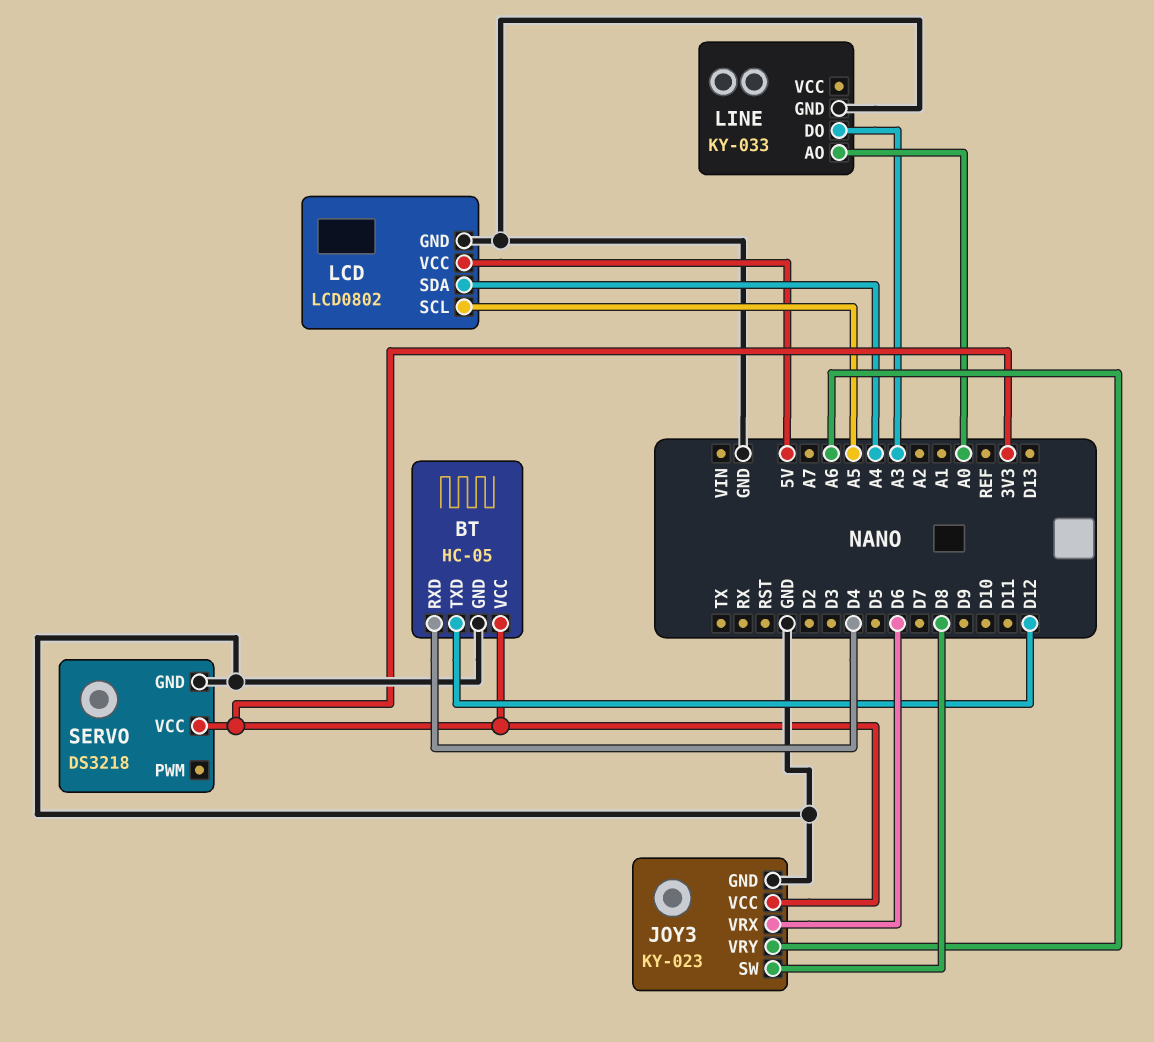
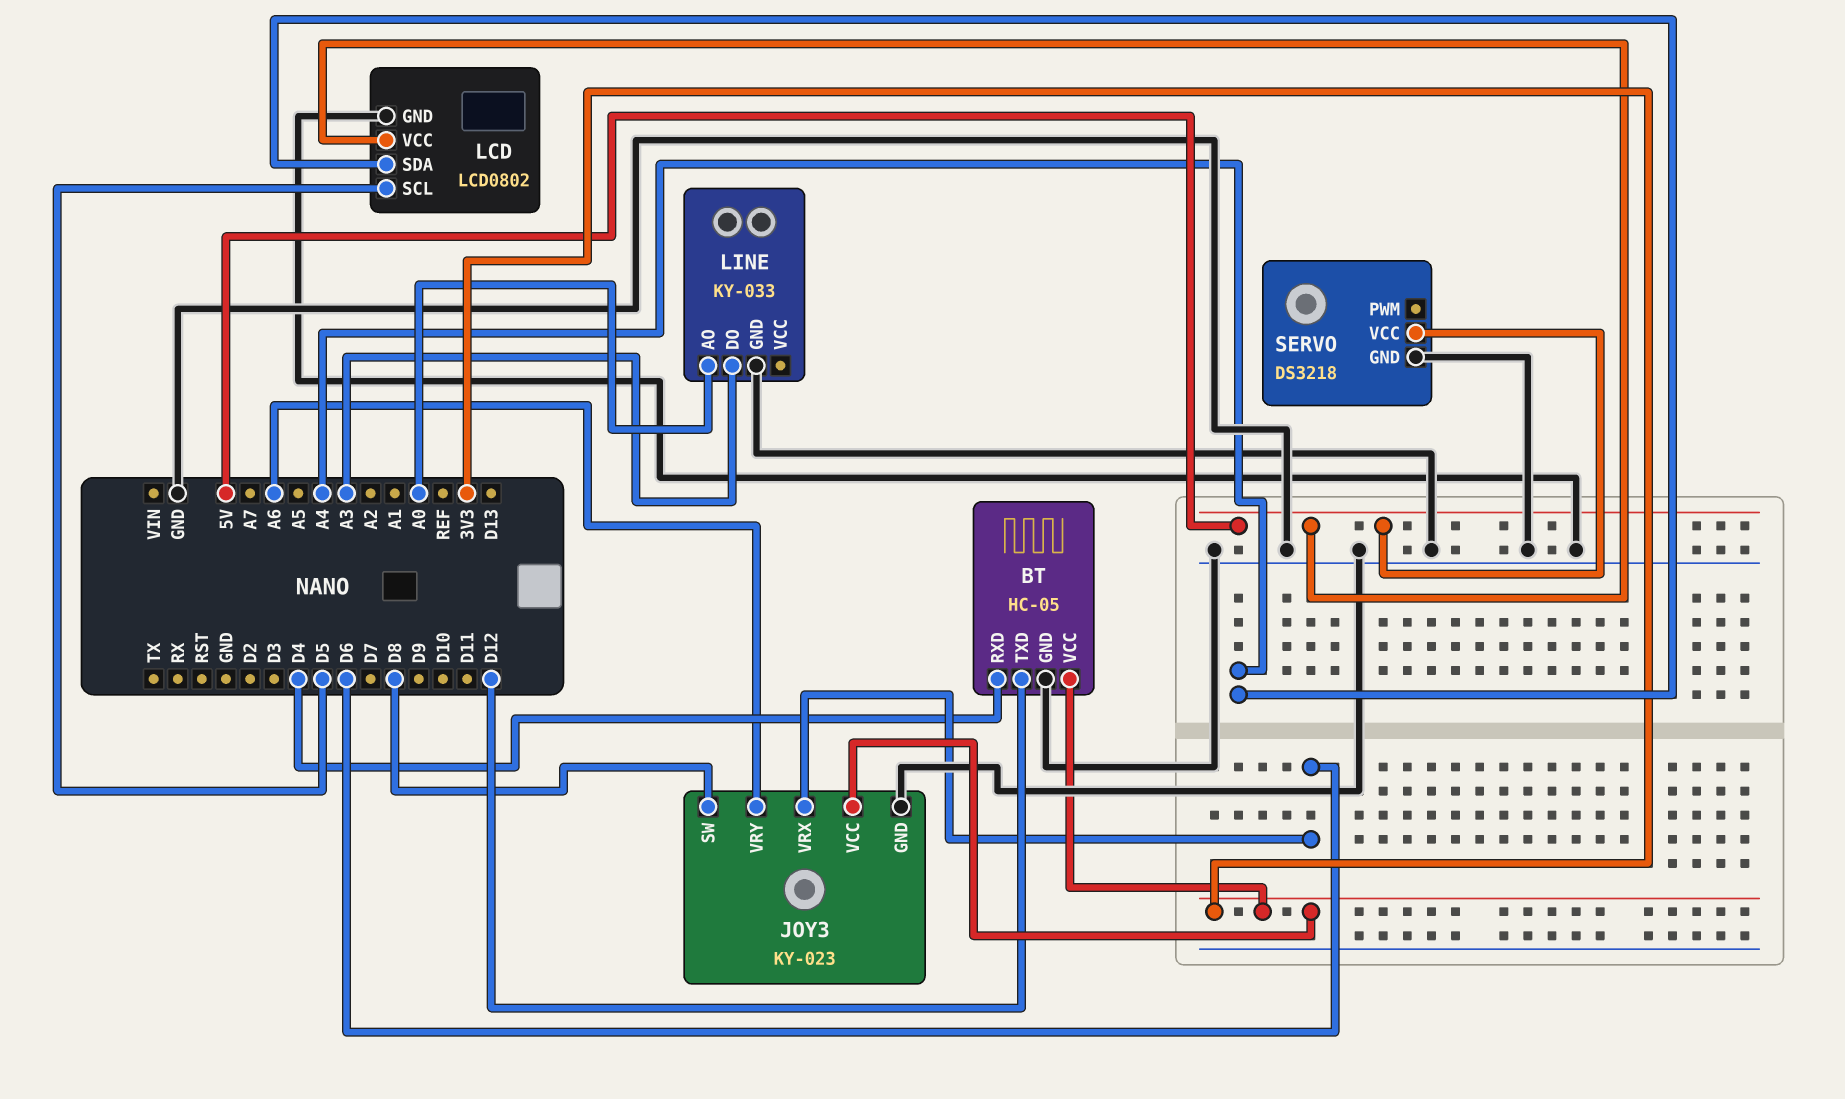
LCD pin SCL: A5 -> D5
SERVO pin VCC: 3V3 -> 5V

